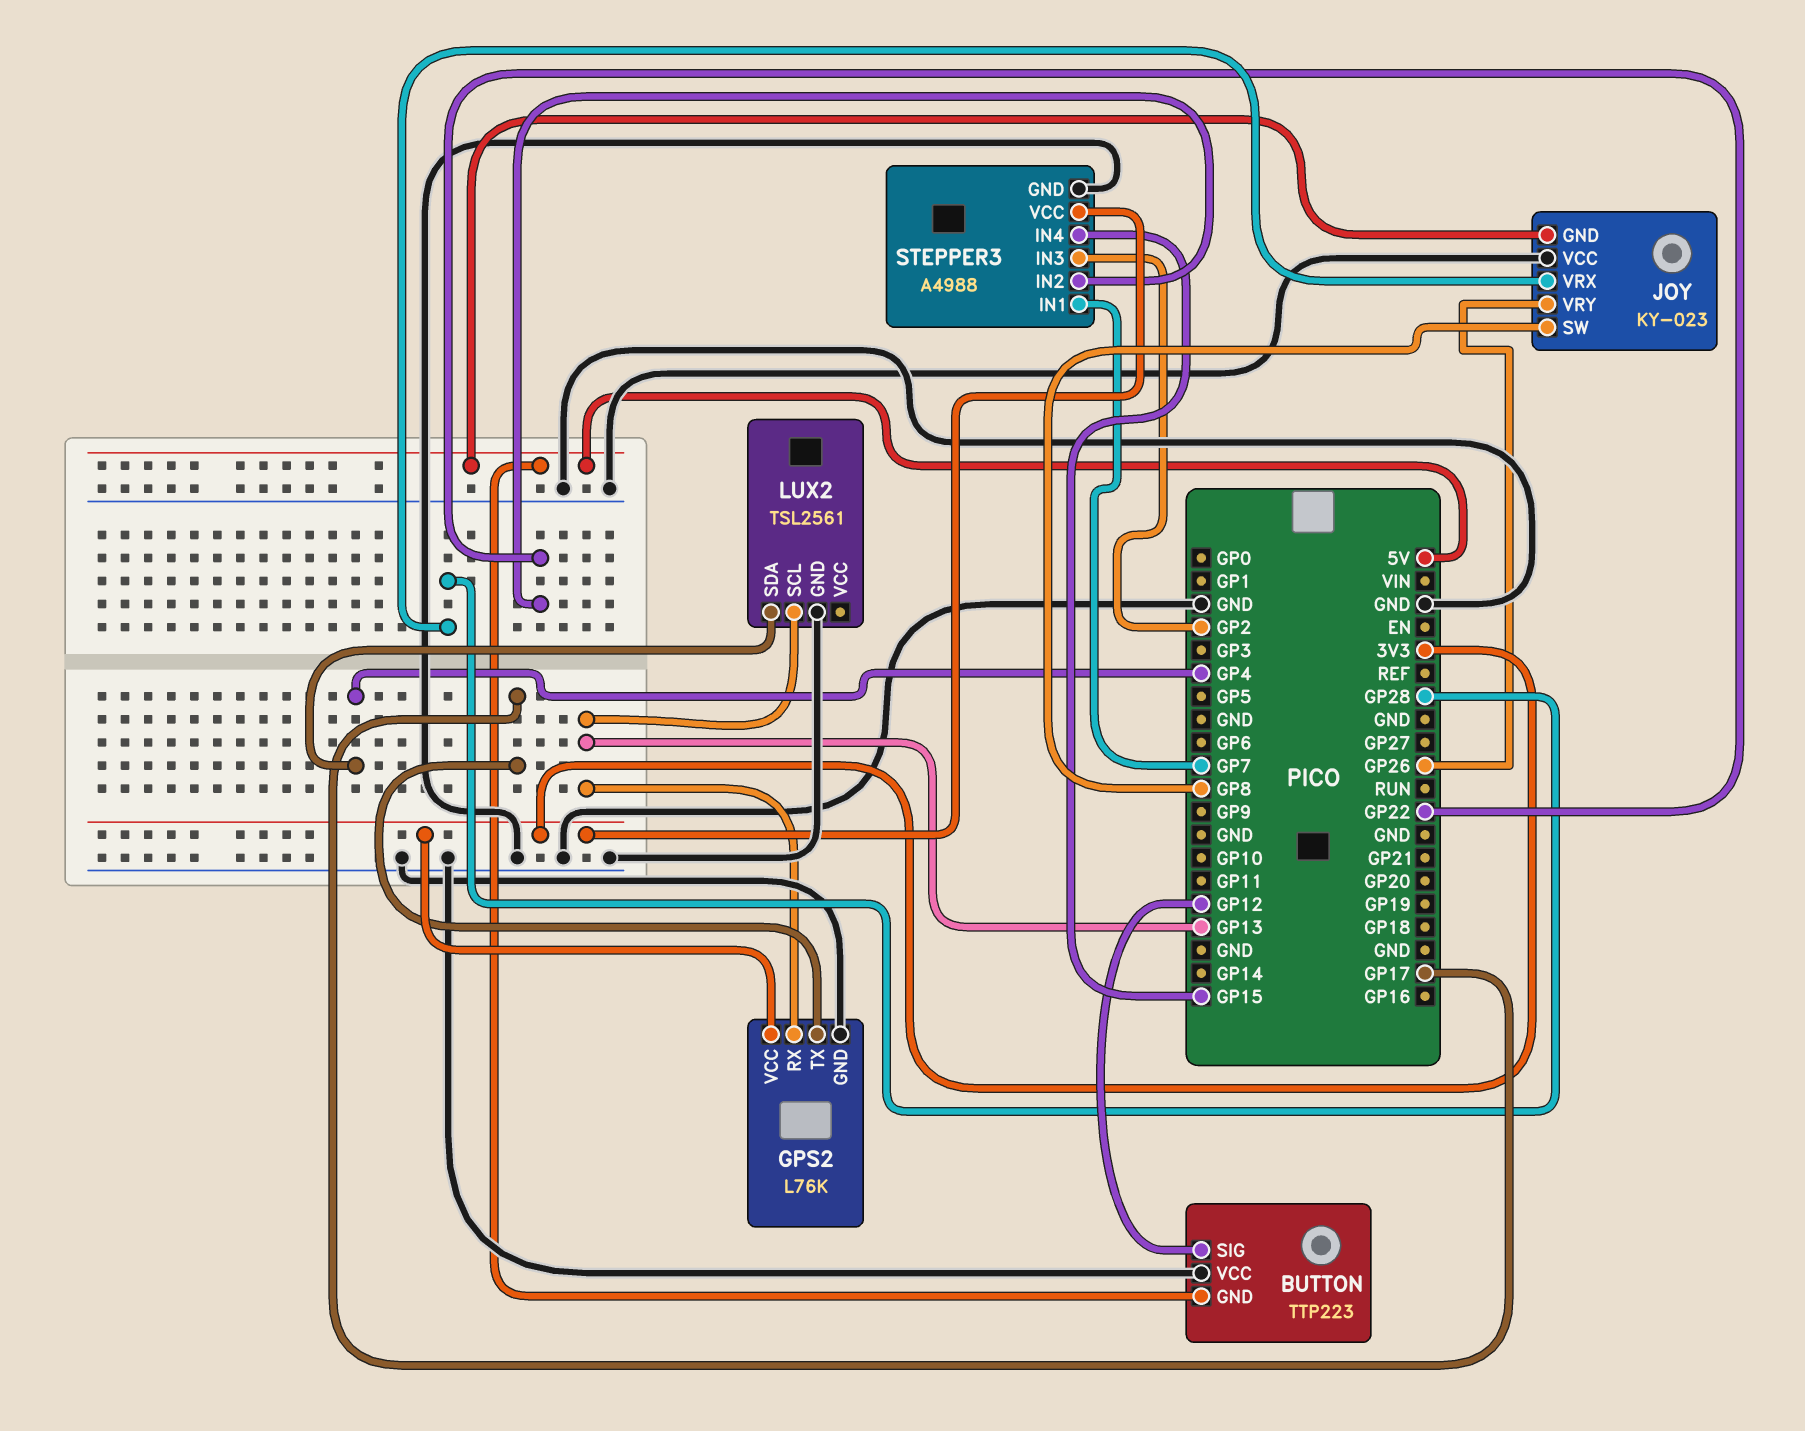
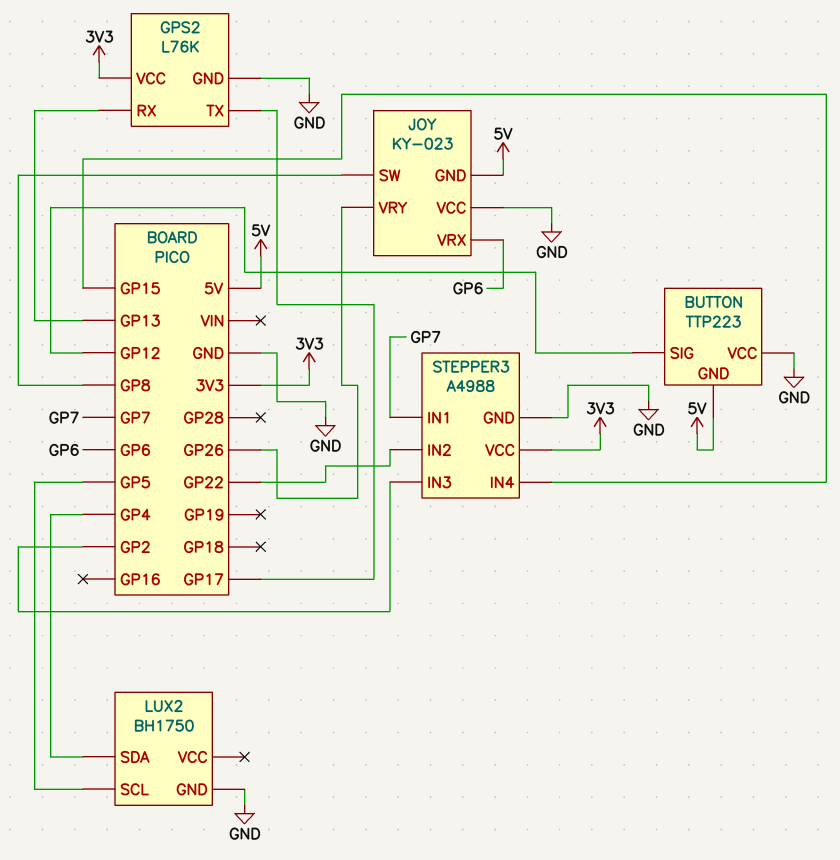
JOY pin VRX: GP28 -> GP6
LUX2: TSL2561 -> BH1750
LUX2 pin SCL: GP13 -> GP5

